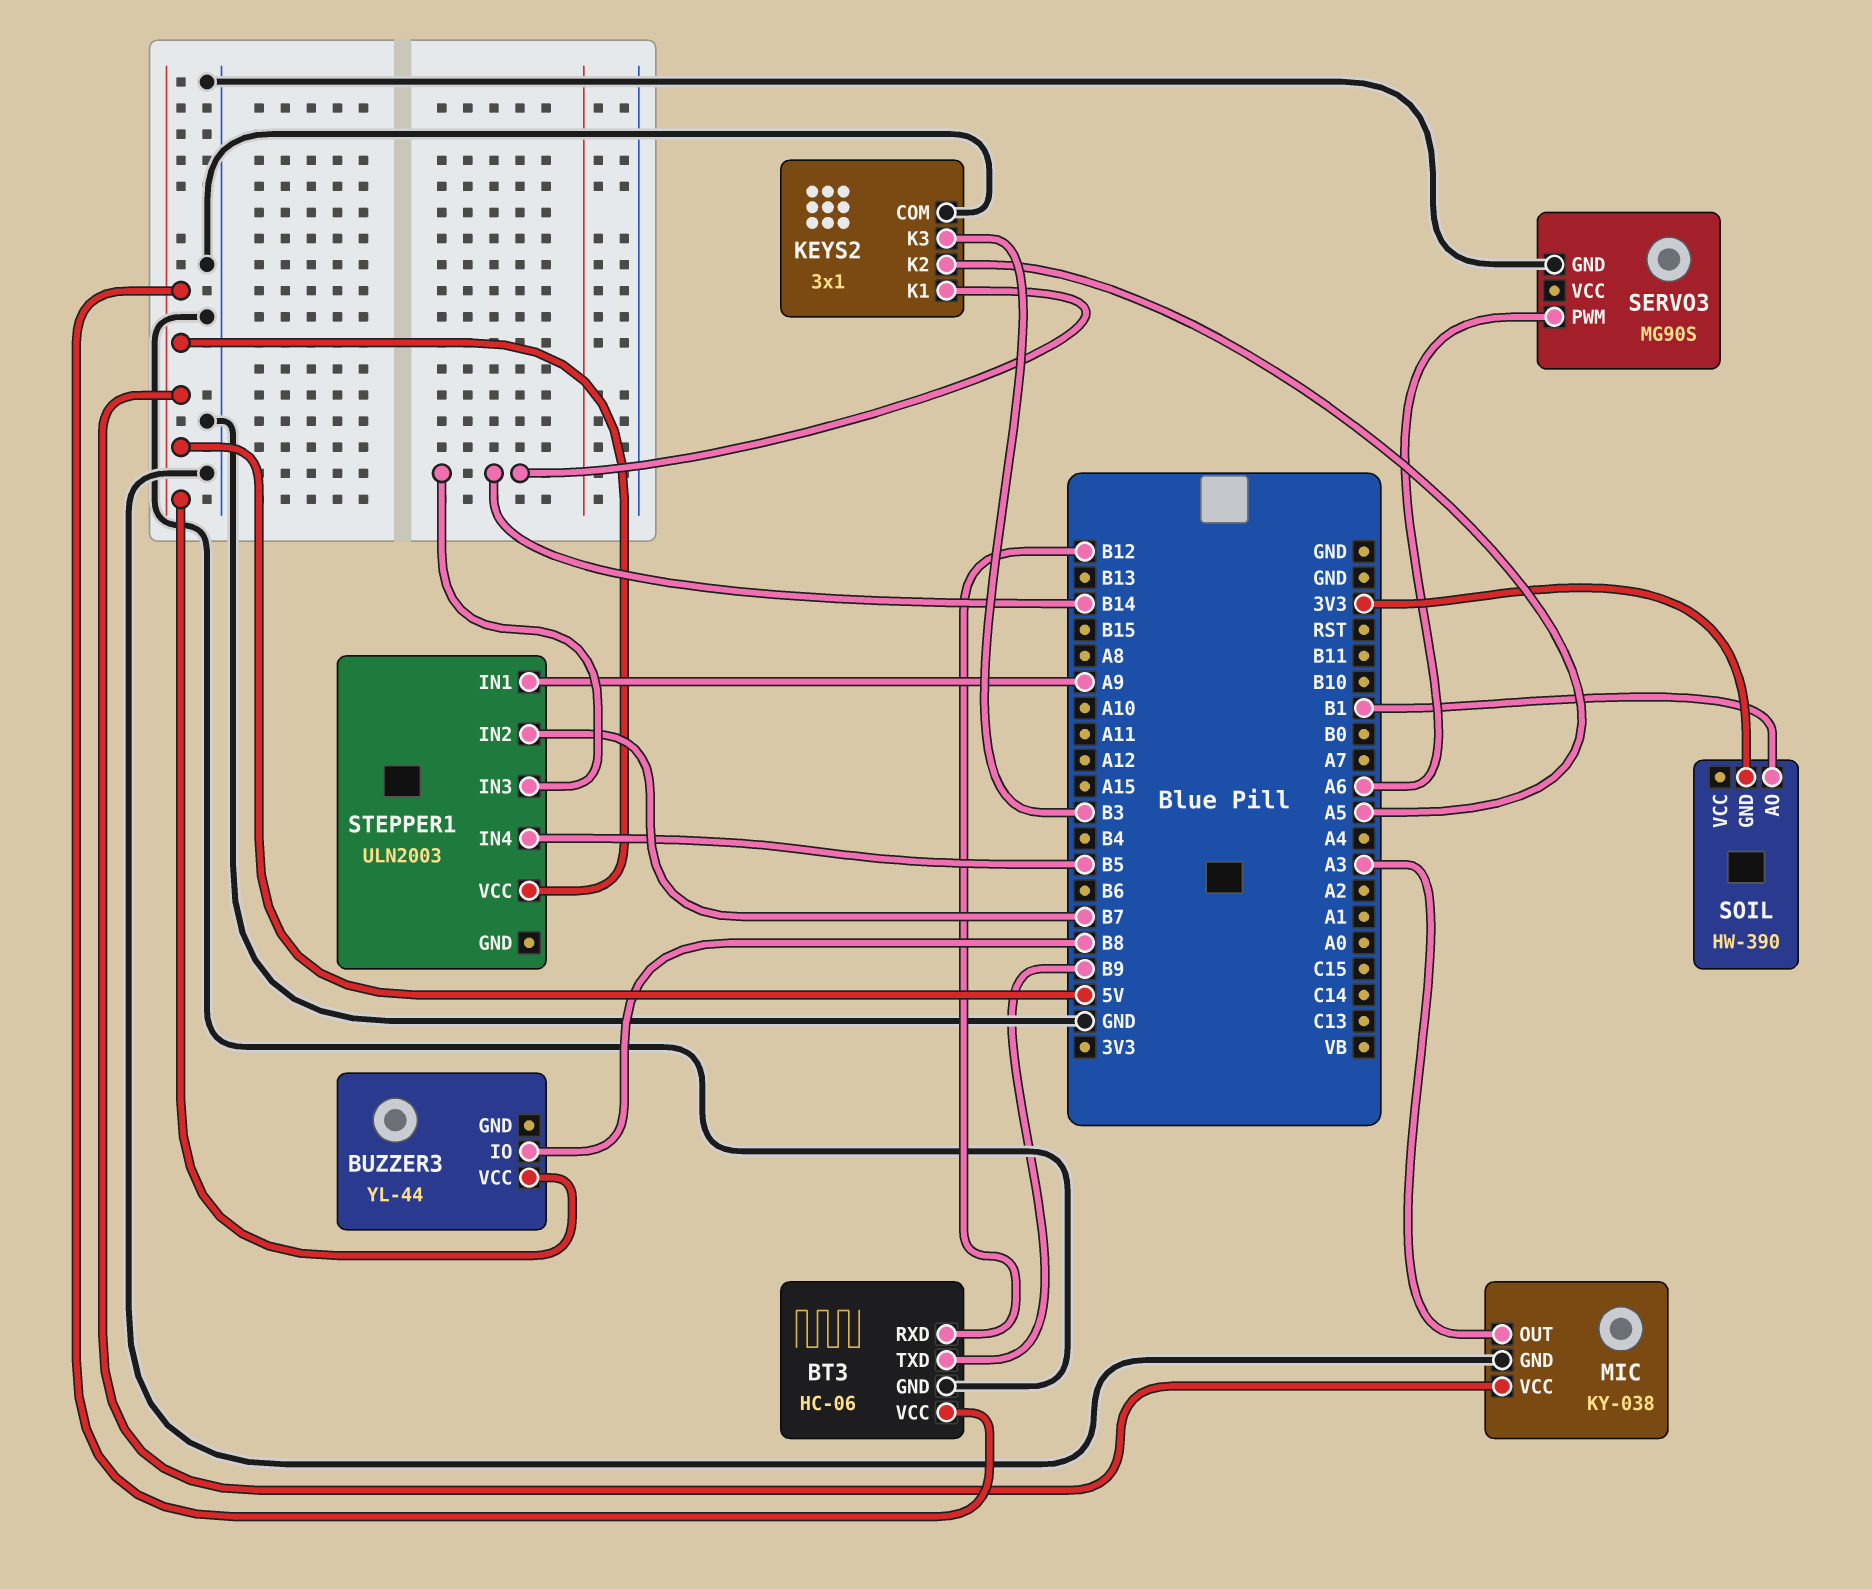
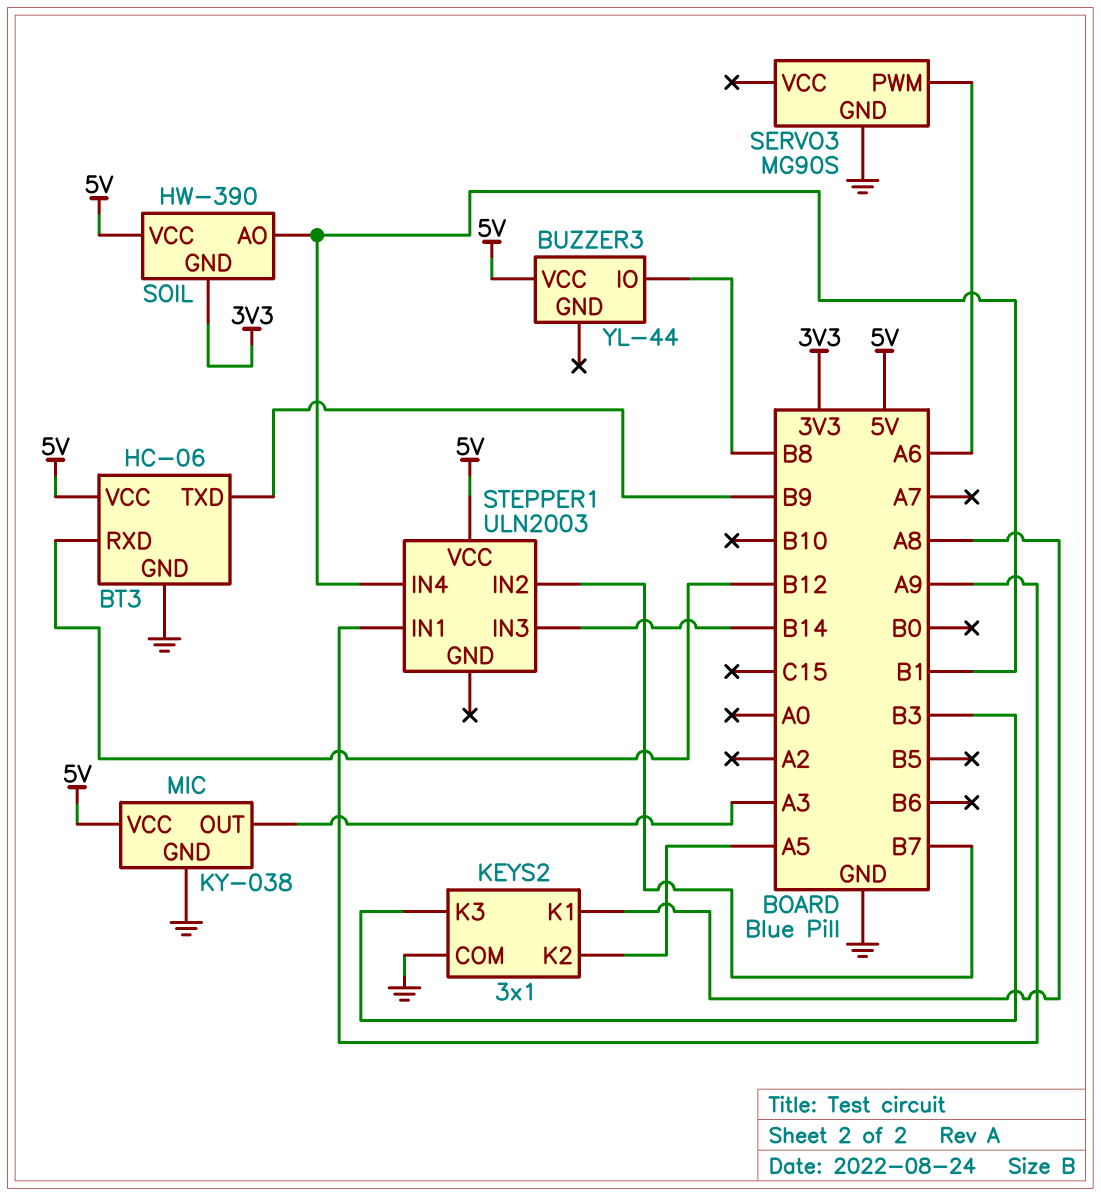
KEYS2 pin K1: B14 -> A8
SOIL pin VCC: none -> 5V
STEPPER1 pin IN4: B5 -> B1

